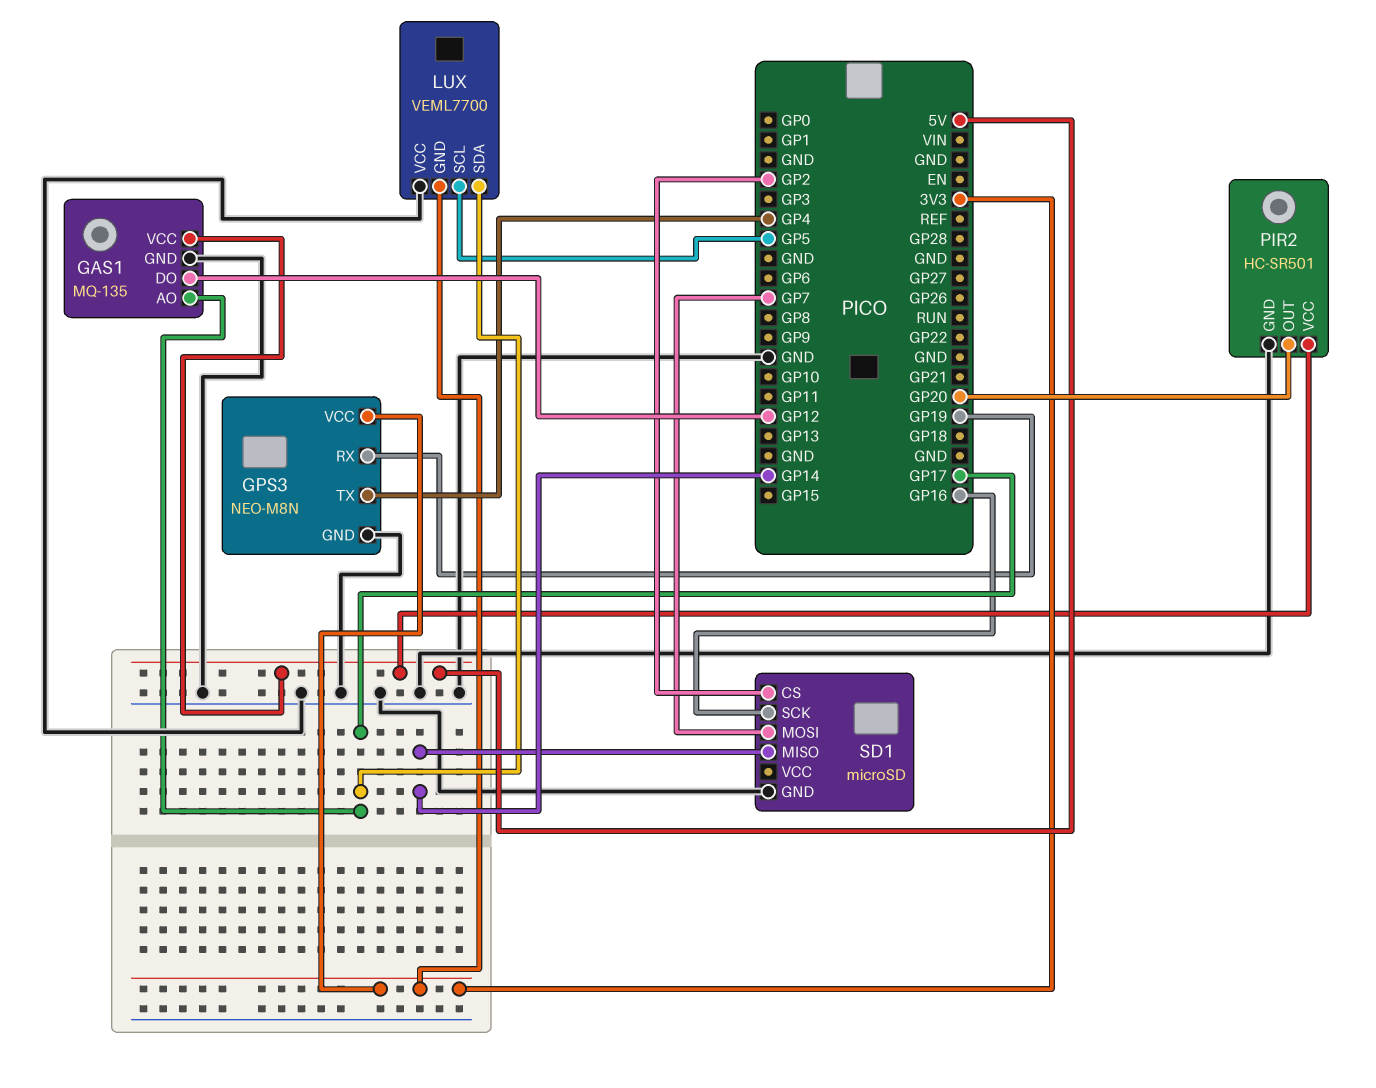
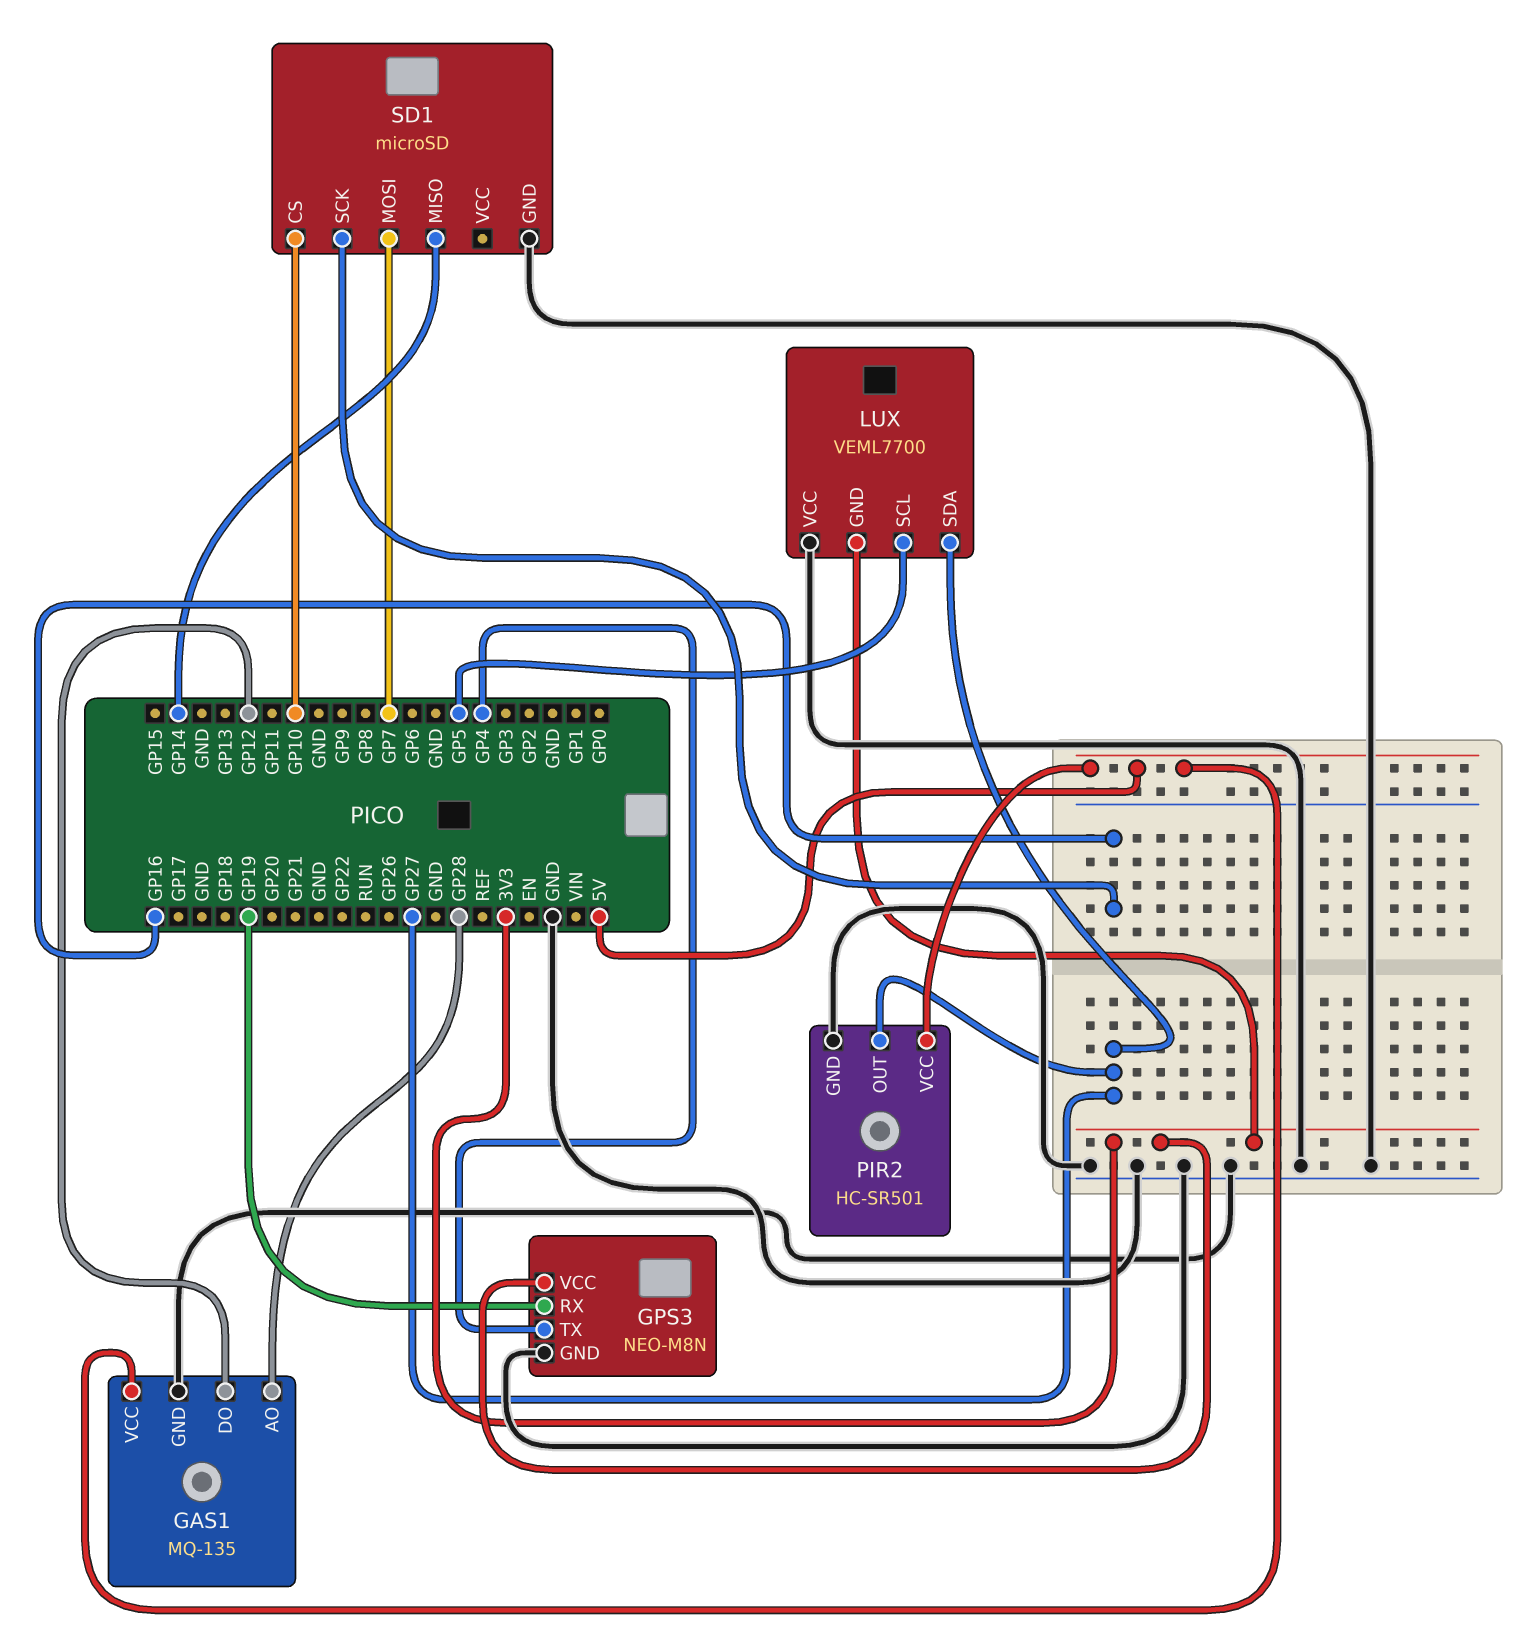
GAS1 pin AO: GP17 -> GP28
LUX pin SDA: GP17 -> GP27
PIR2 pin OUT: GP20 -> GP27
SD1 pin CS: GP2 -> GP10

